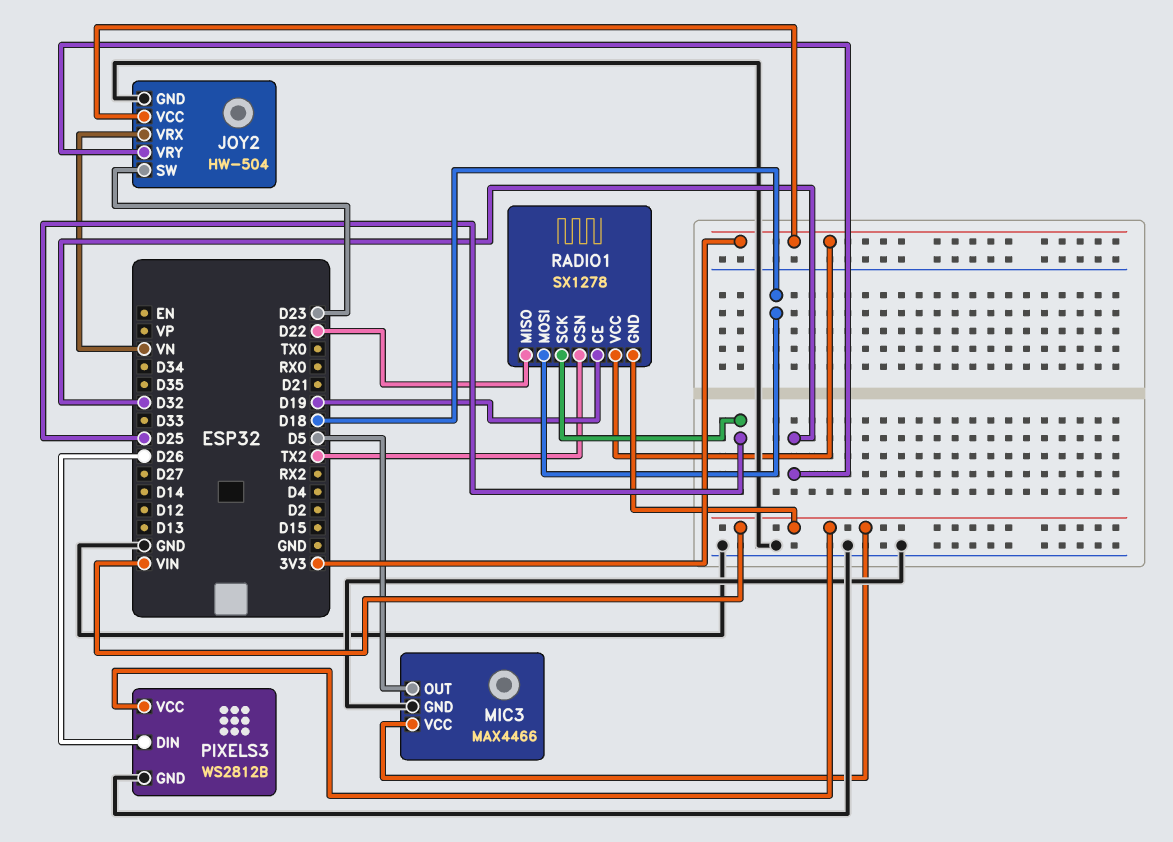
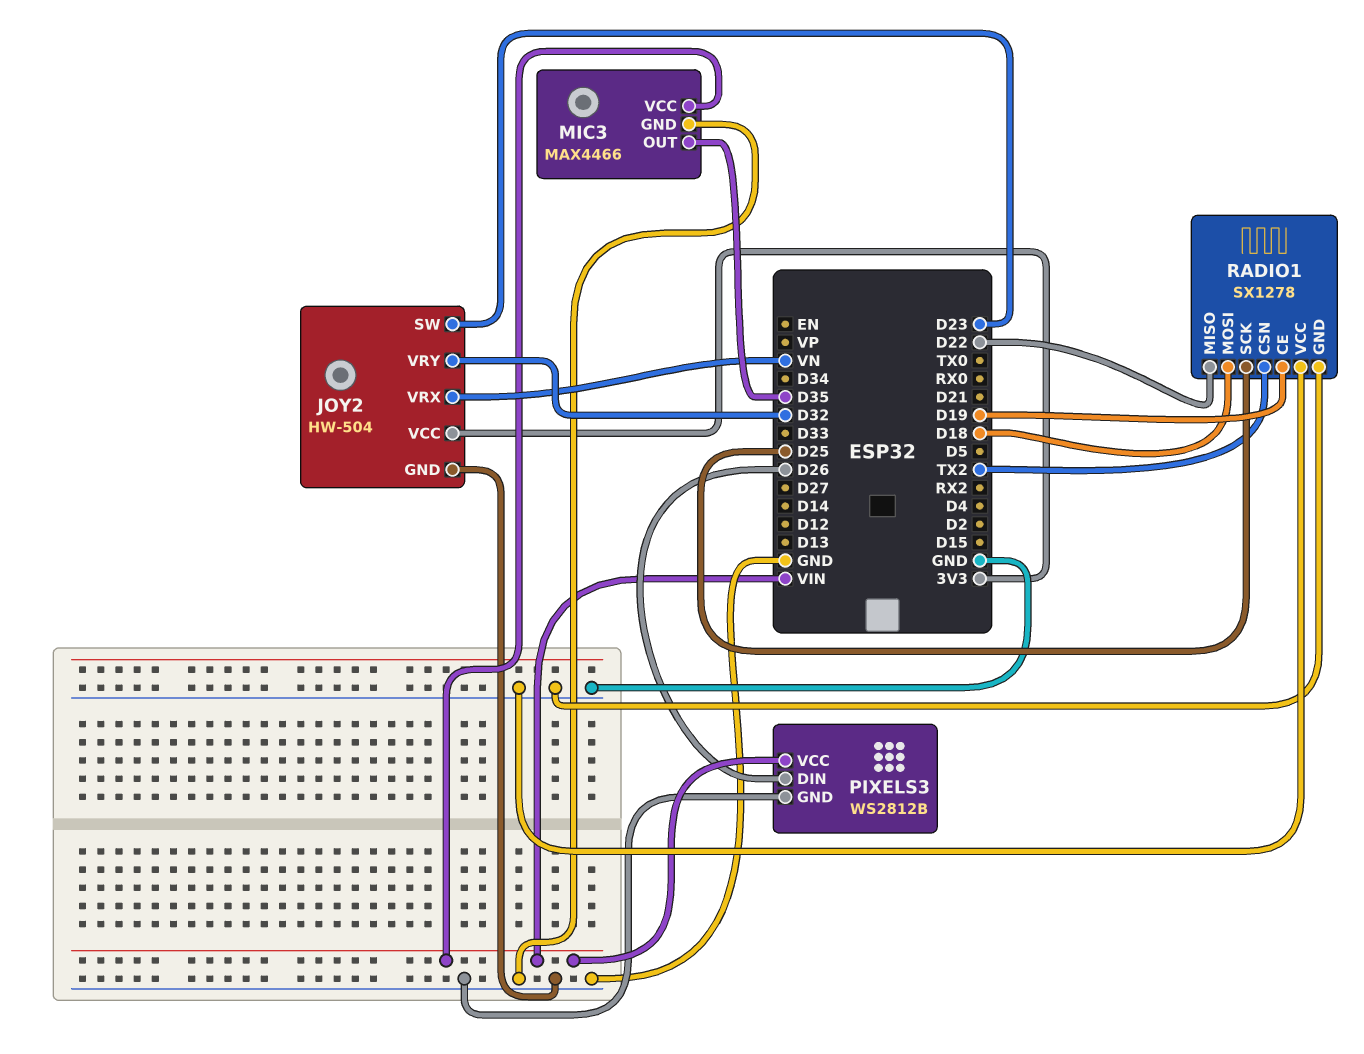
MIC3 pin OUT: D5 -> D35
RADIO1 pin GND: VIN -> GND
RADIO1 pin VCC: 3V3 -> GND

